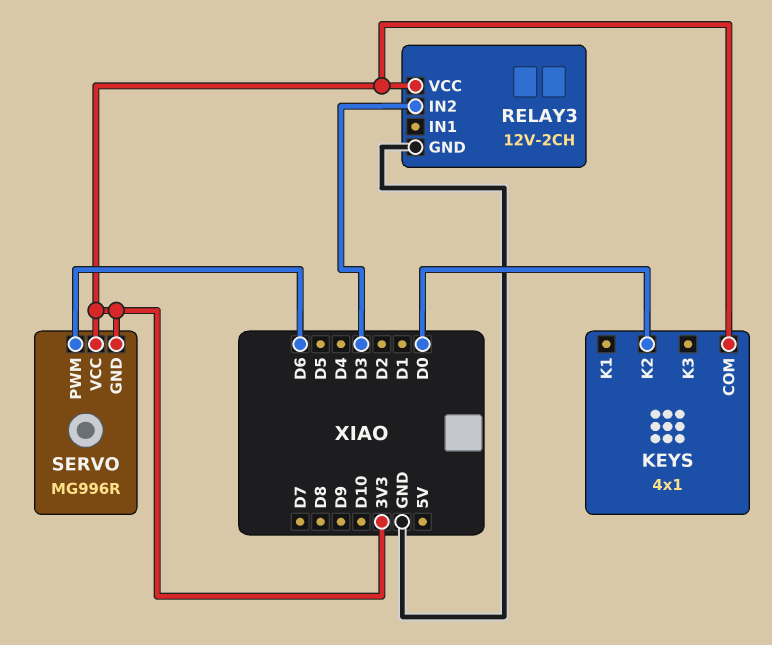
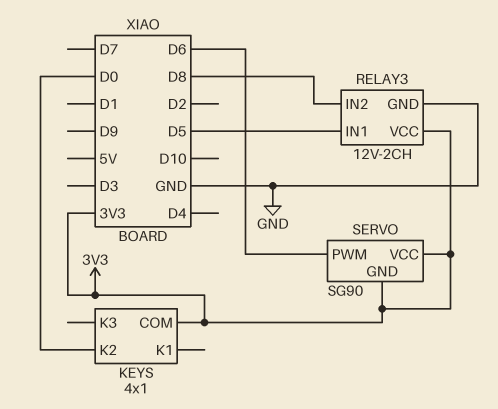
RELAY3 pin IN1: none -> D5
RELAY3 pin IN2: D3 -> D8
SERVO: MG996R -> SG90

